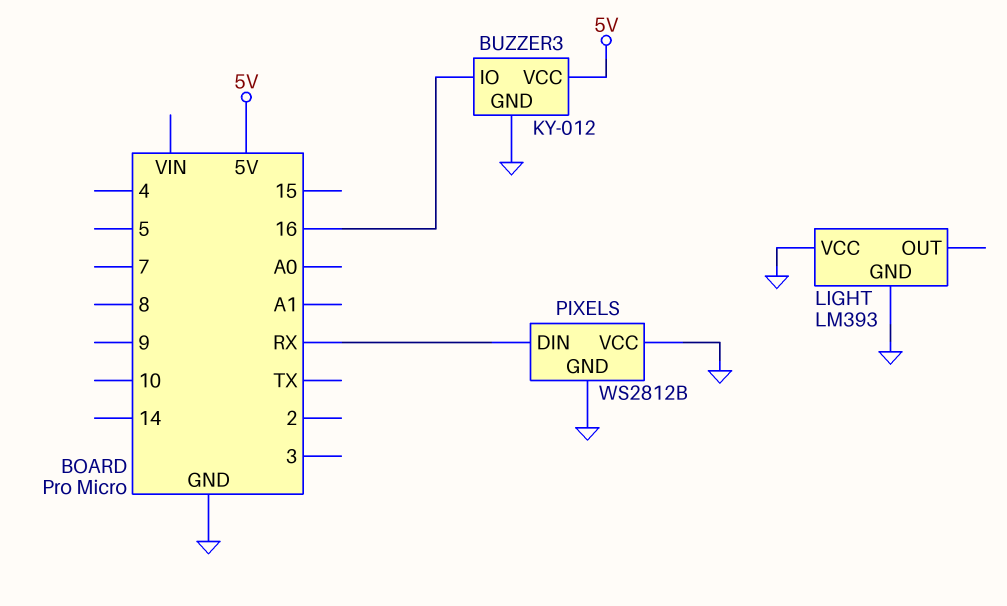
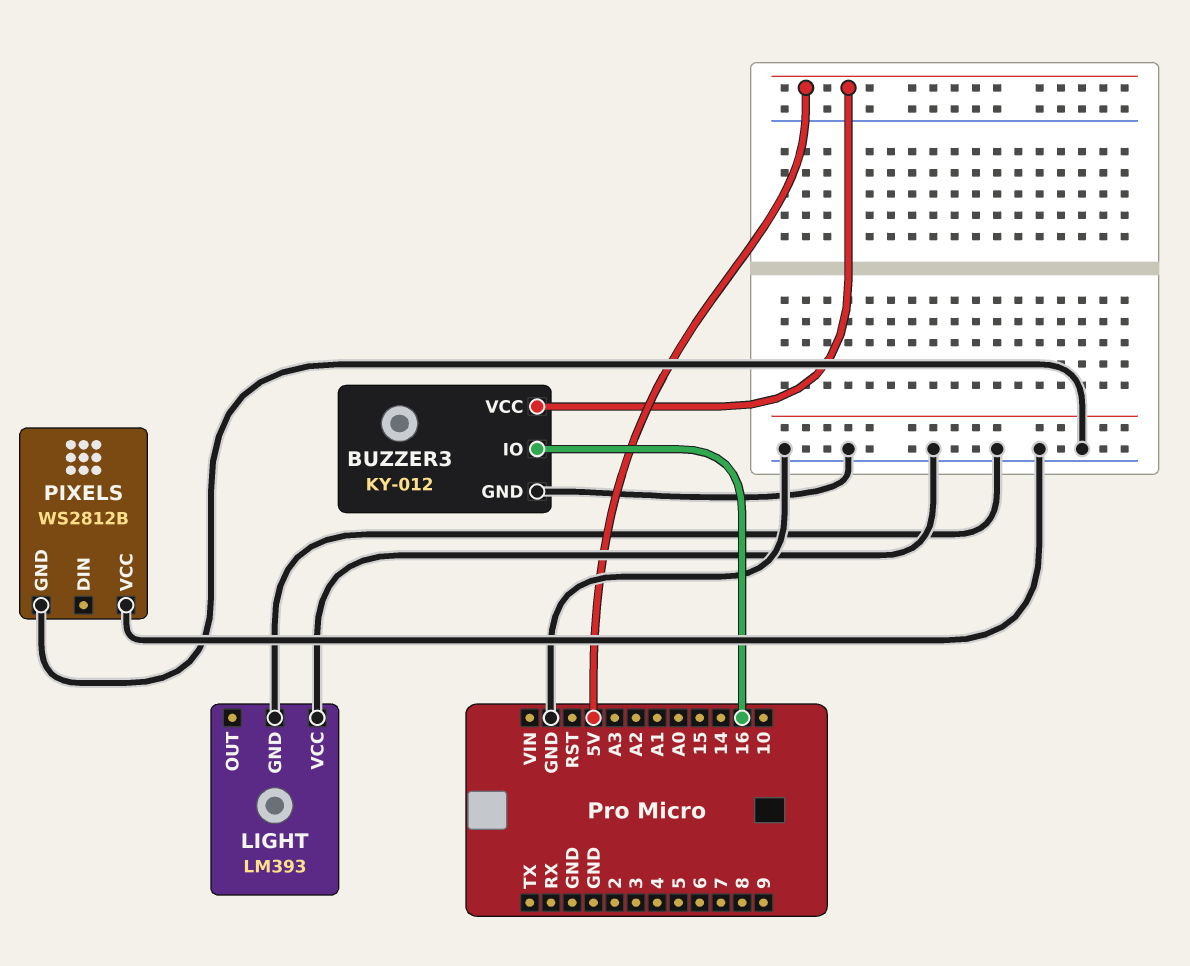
PIXELS pin DIN: RX -> none

